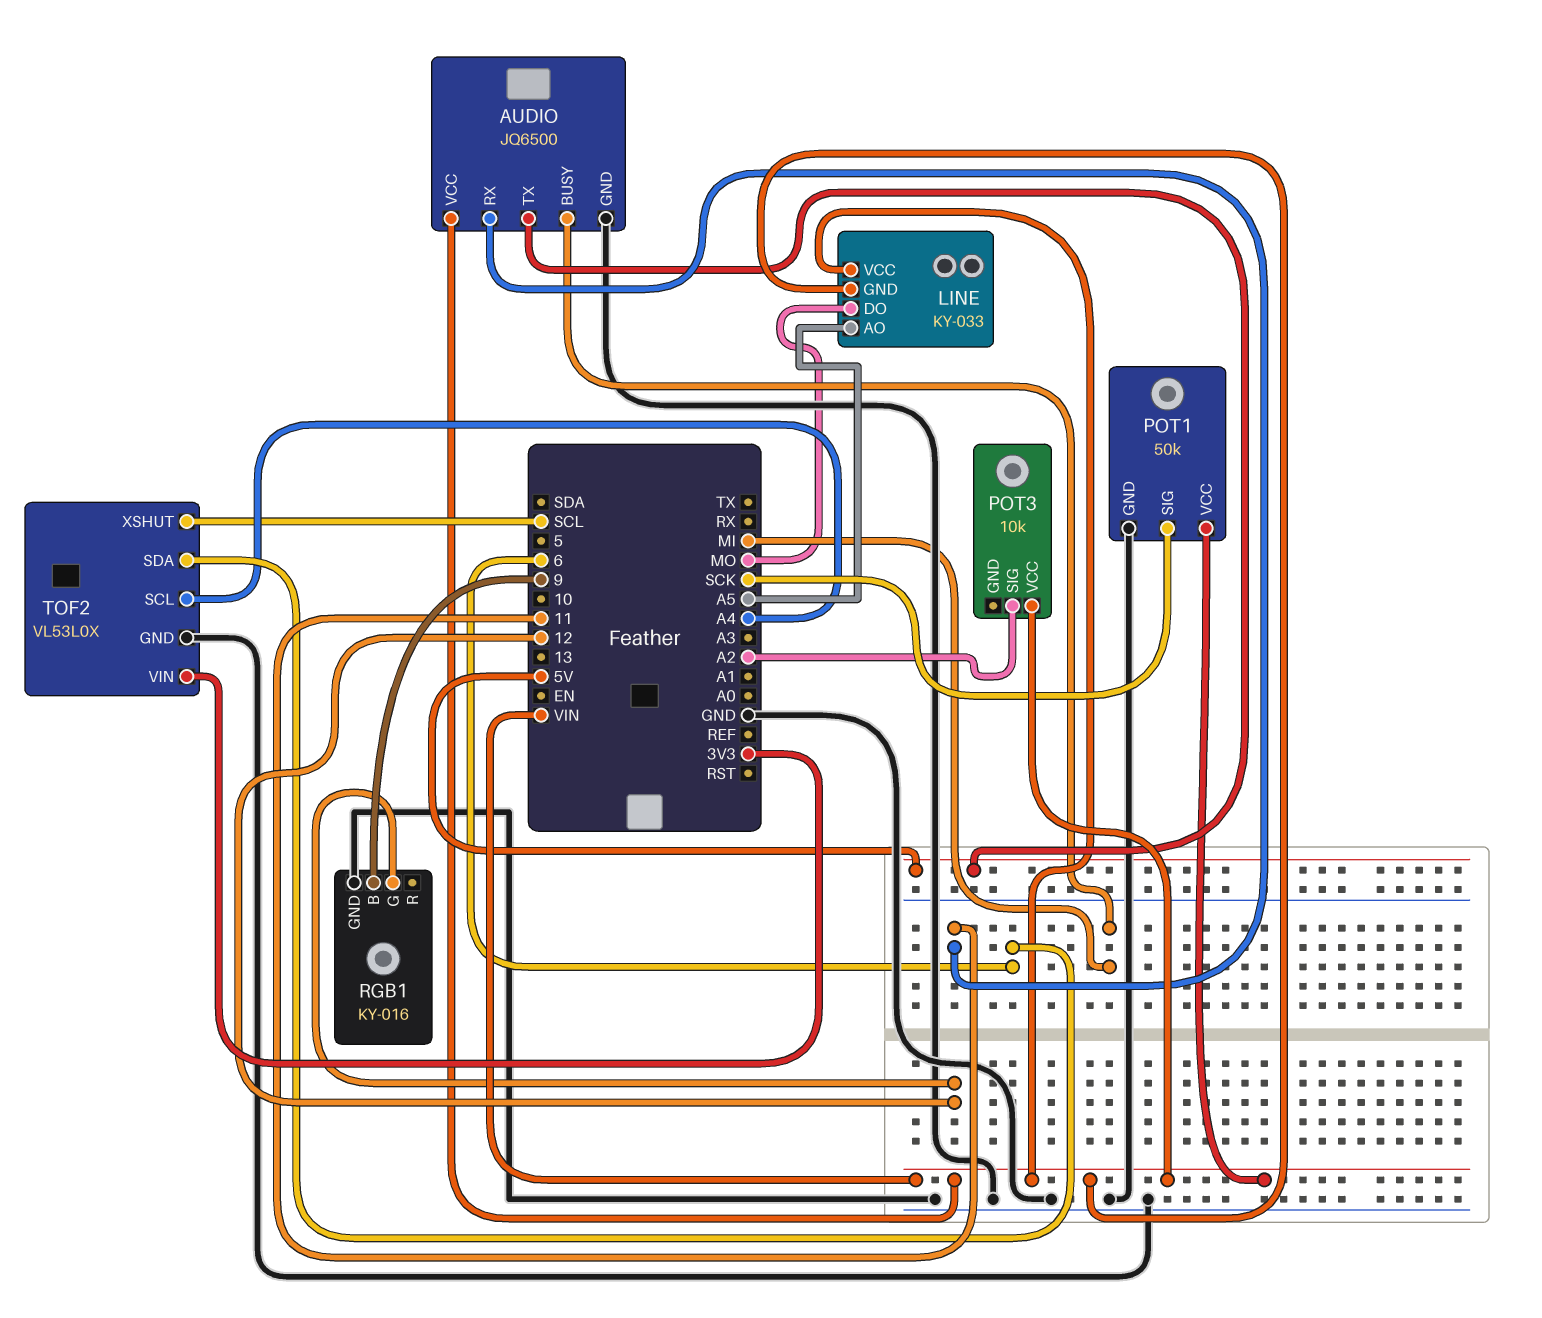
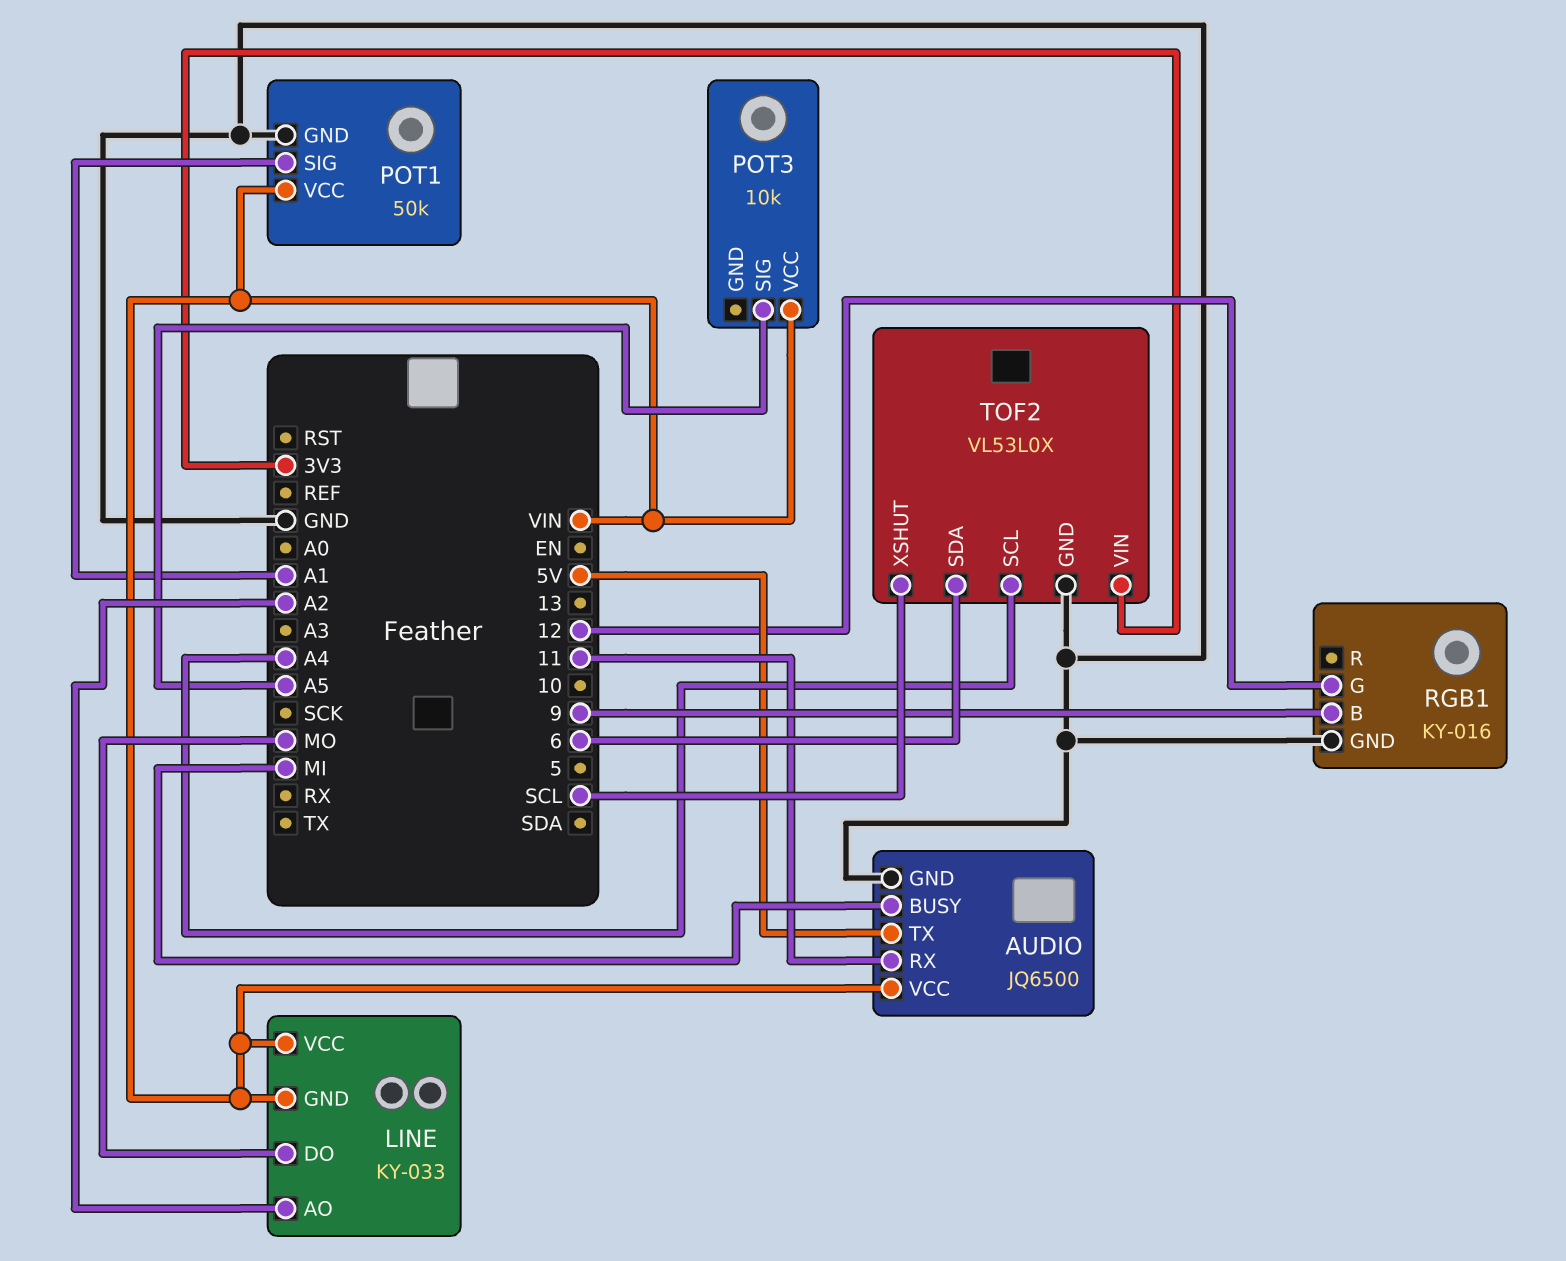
LINE pin AO: A5 -> A2
POT1 pin SIG: SCK -> A1
POT3 pin SIG: A2 -> A5

